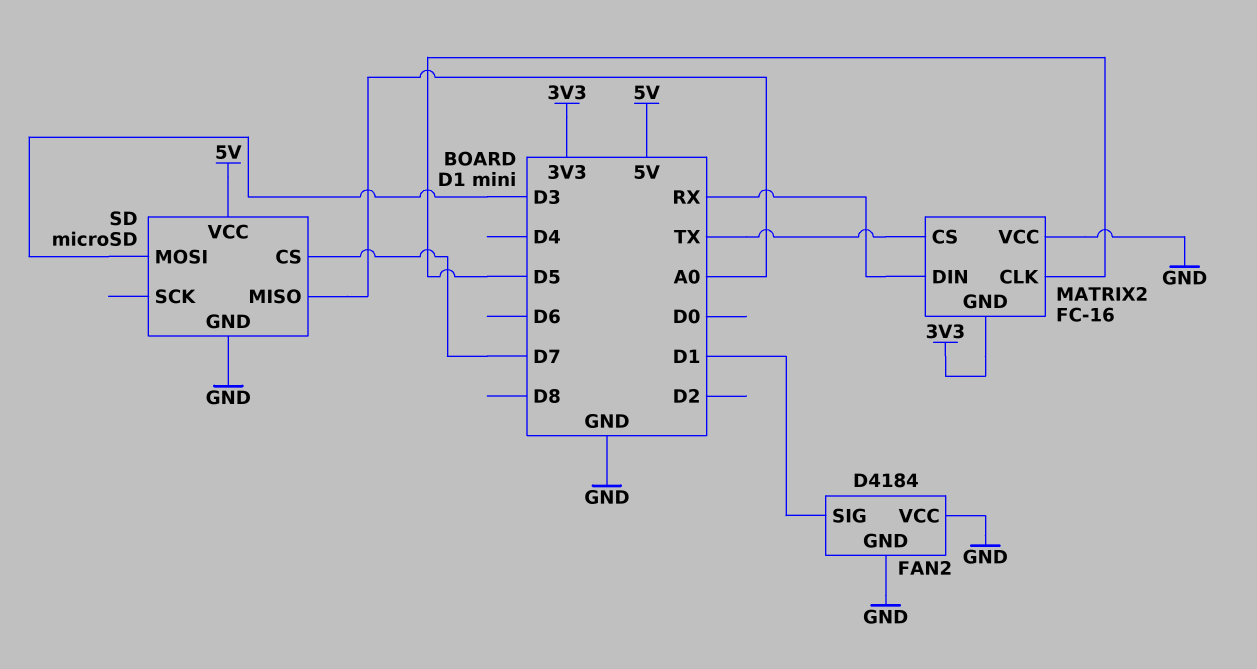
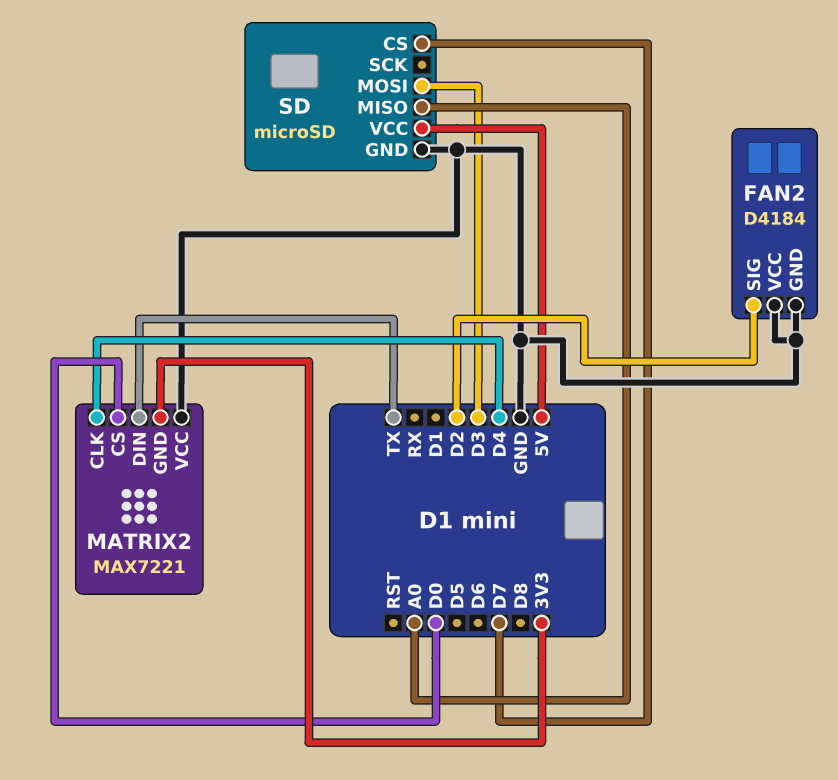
FAN2 pin SIG: D1 -> D2
MATRIX2: FC-16 -> MAX7221
MATRIX2 pin CLK: D5 -> D4
MATRIX2 pin CS: TX -> D0
MATRIX2 pin DIN: RX -> TX

